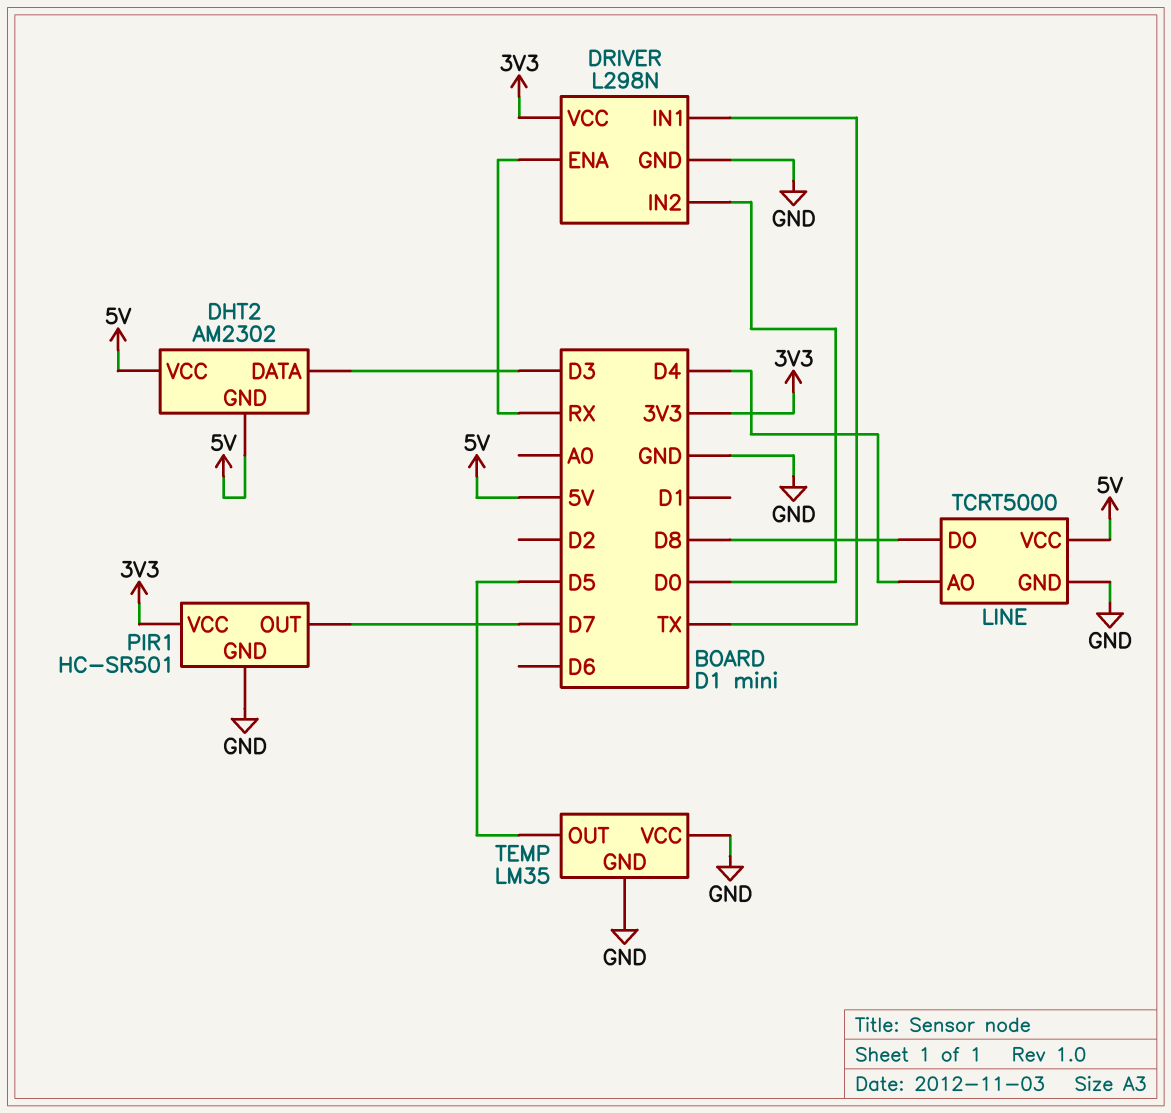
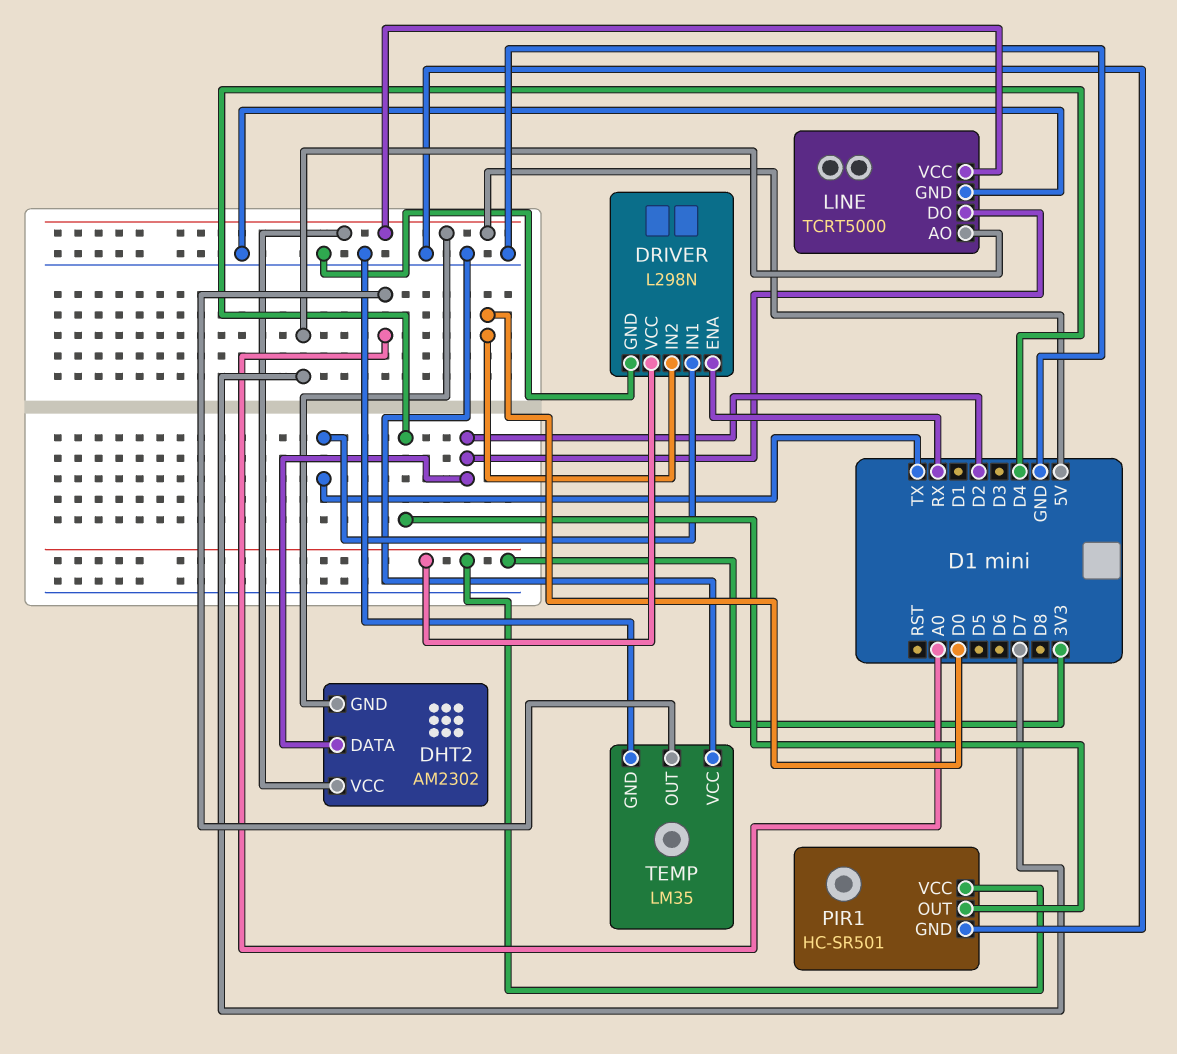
DHT2 pin DATA: D3 -> D2
LINE pin AO: D4 -> D7
LINE pin DO: D8 -> D2
PIR1 pin OUT: D7 -> D4
TEMP pin OUT: D5 -> A0

